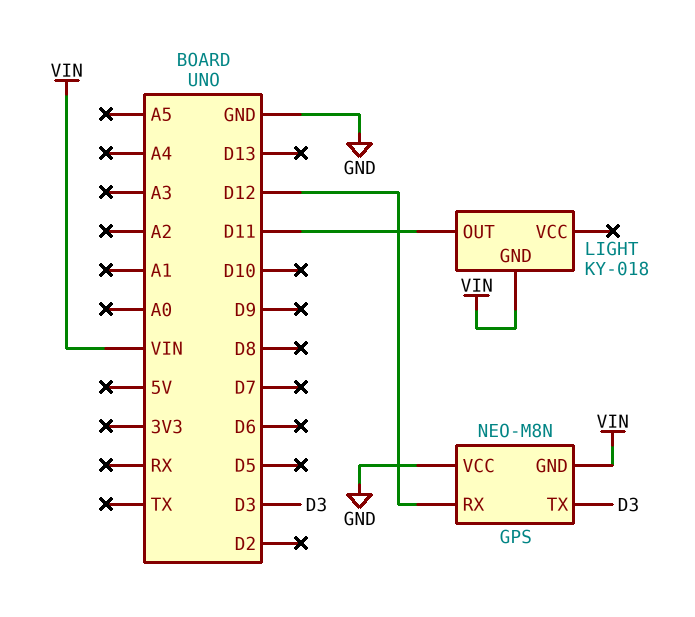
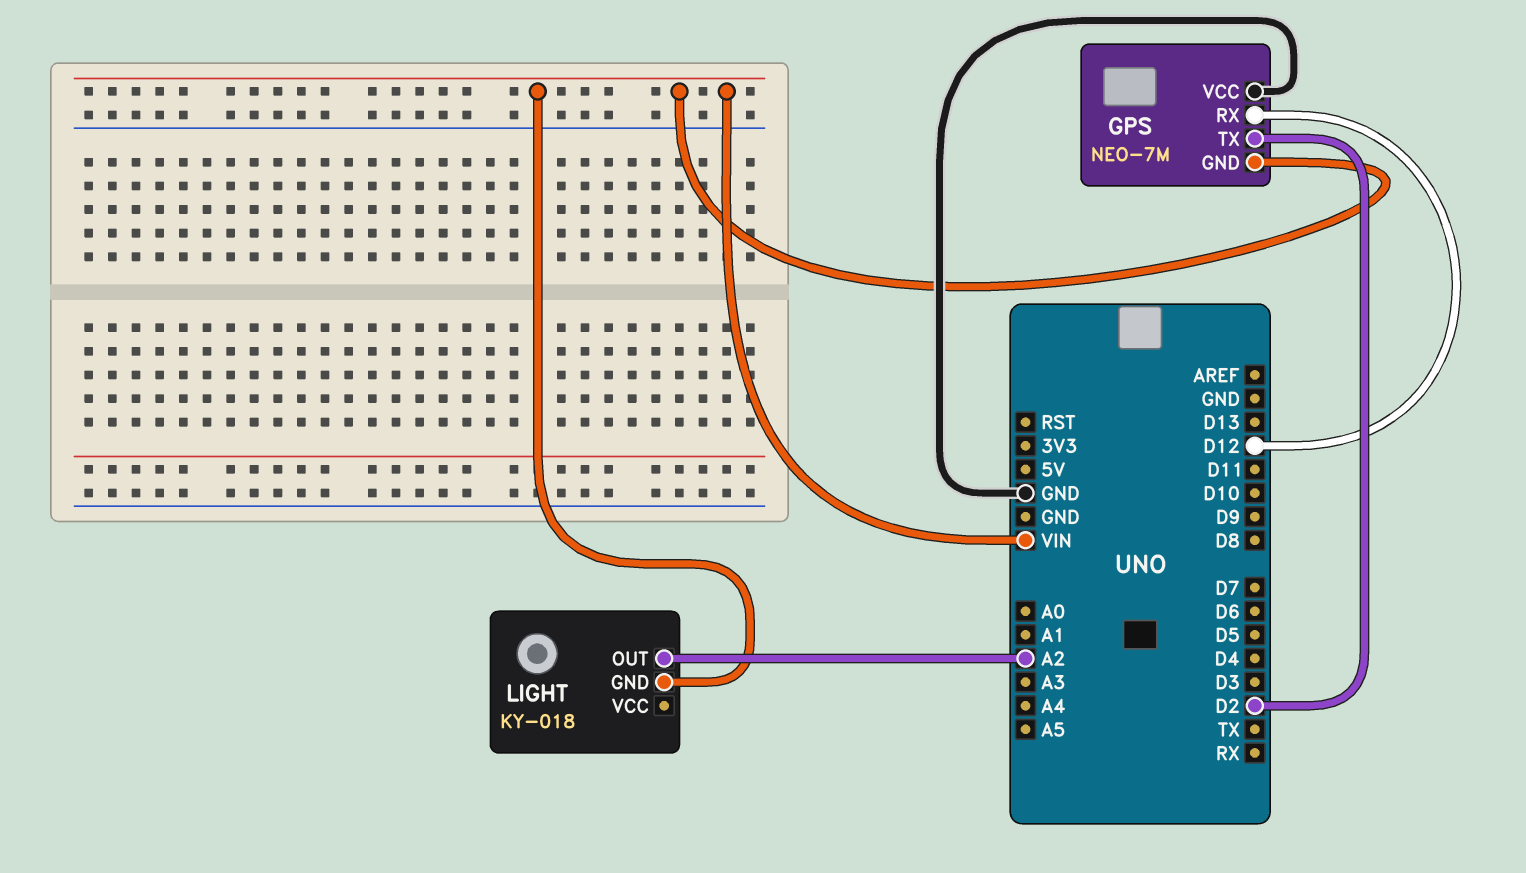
GPS: NEO-M8N -> NEO-7M
GPS pin TX: D3 -> D2
LIGHT pin OUT: D11 -> A2

